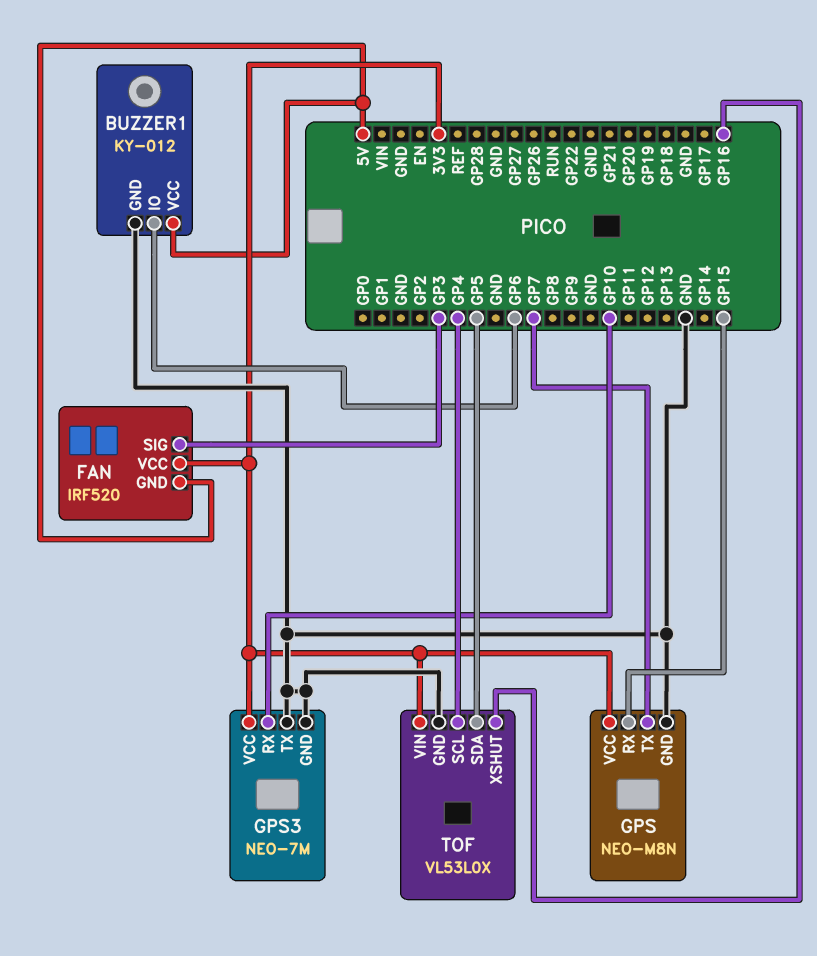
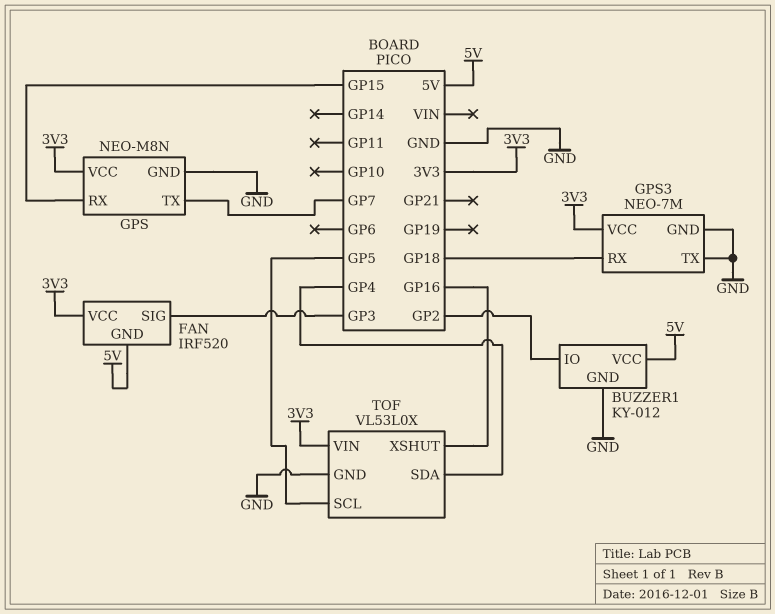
BUZZER1 pin IO: GP6 -> GP2
GPS3 pin RX: GP10 -> GP18
TOF pin SCL: GP4 -> GP5
TOF pin SDA: GP5 -> GP4

